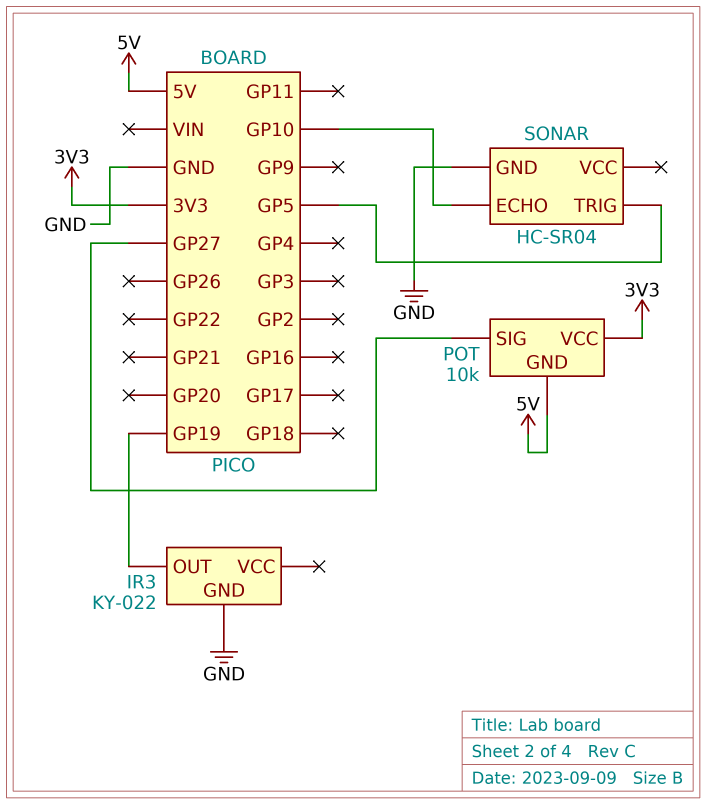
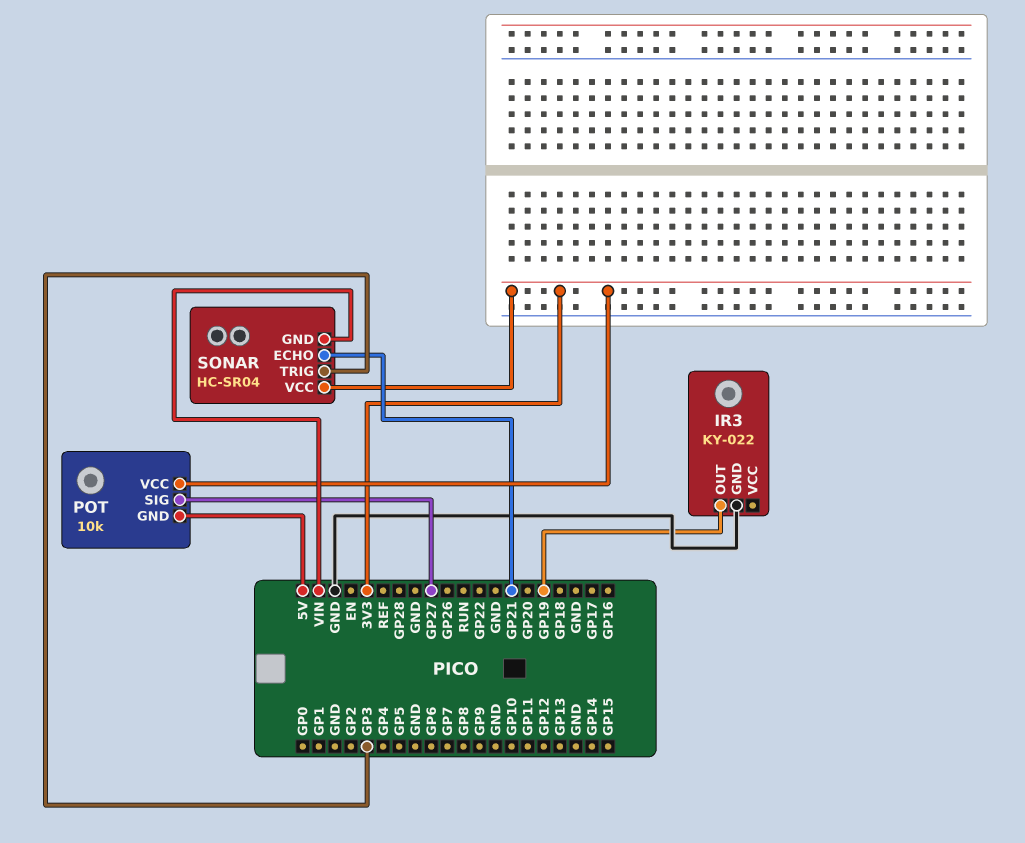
SONAR pin ECHO: GP10 -> GP21
SONAR pin GND: GND -> VIN
SONAR pin TRIG: GP5 -> GP3
SONAR pin VCC: none -> 3V3

